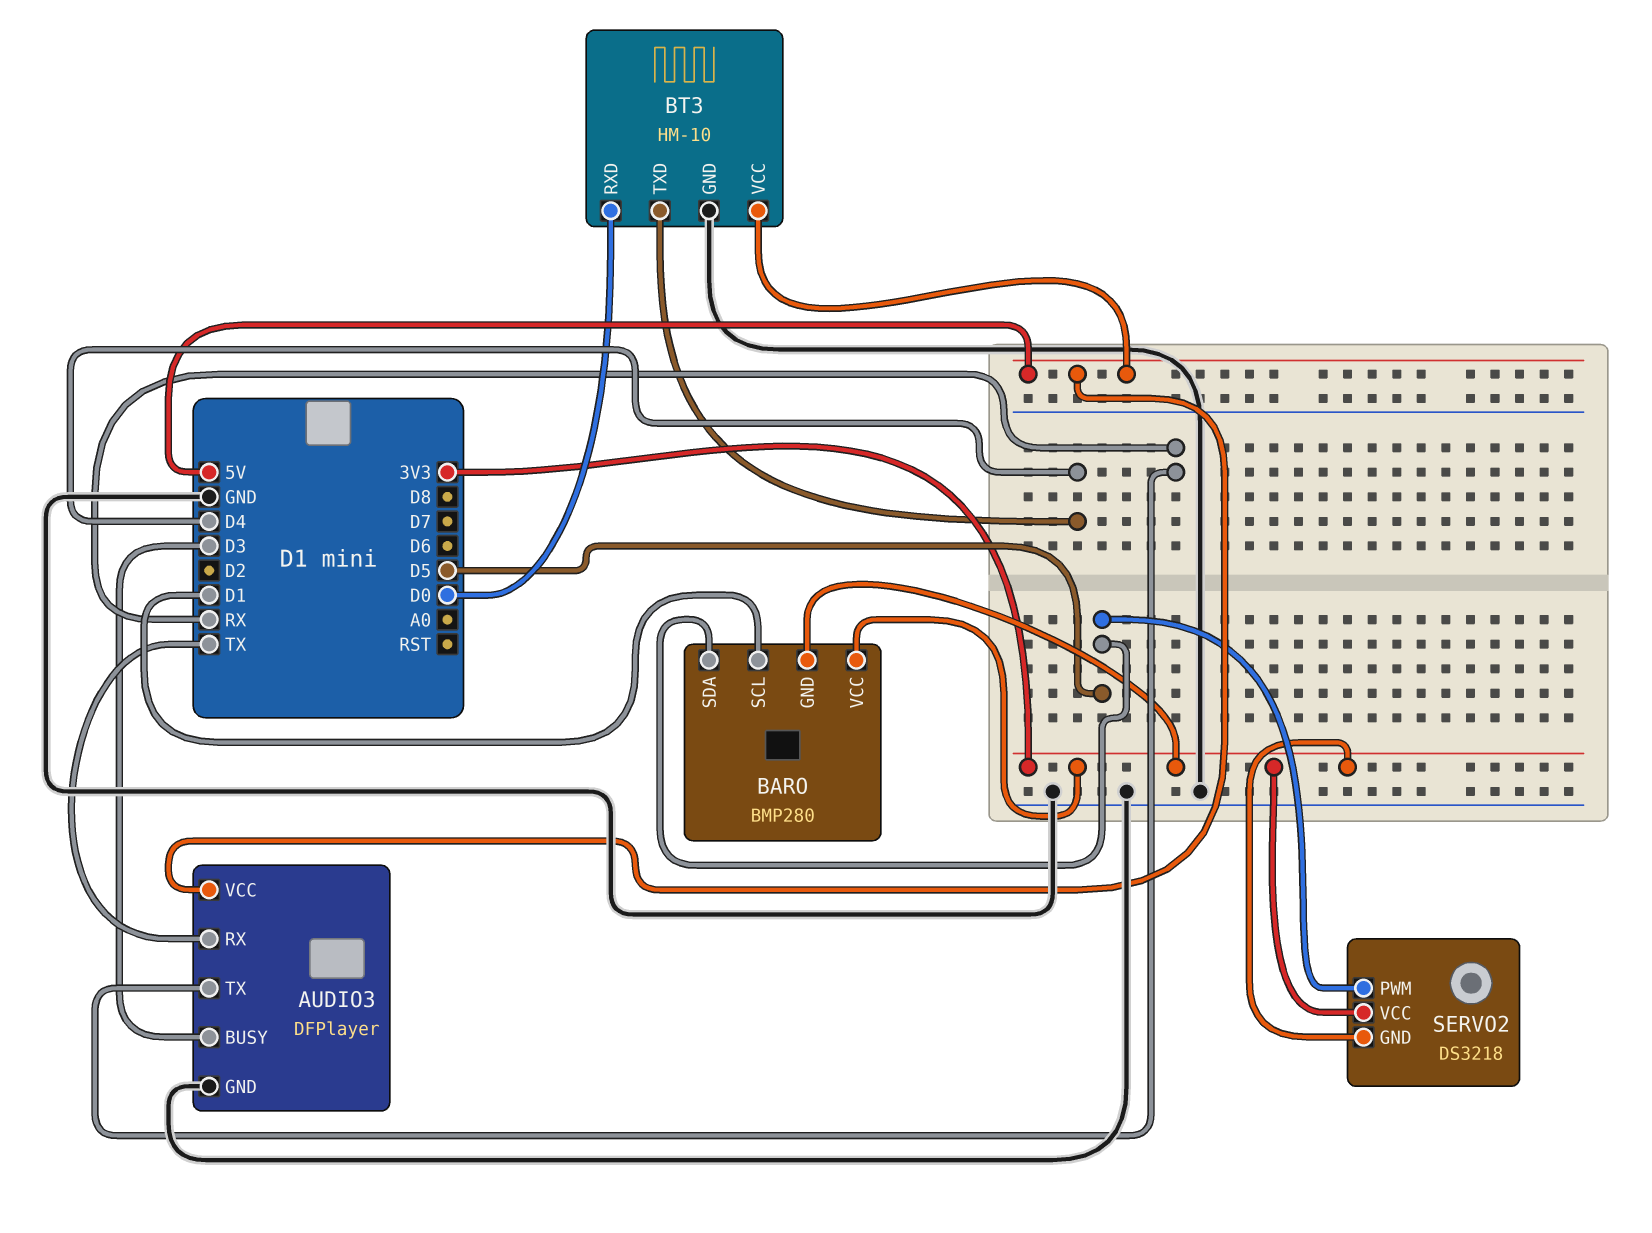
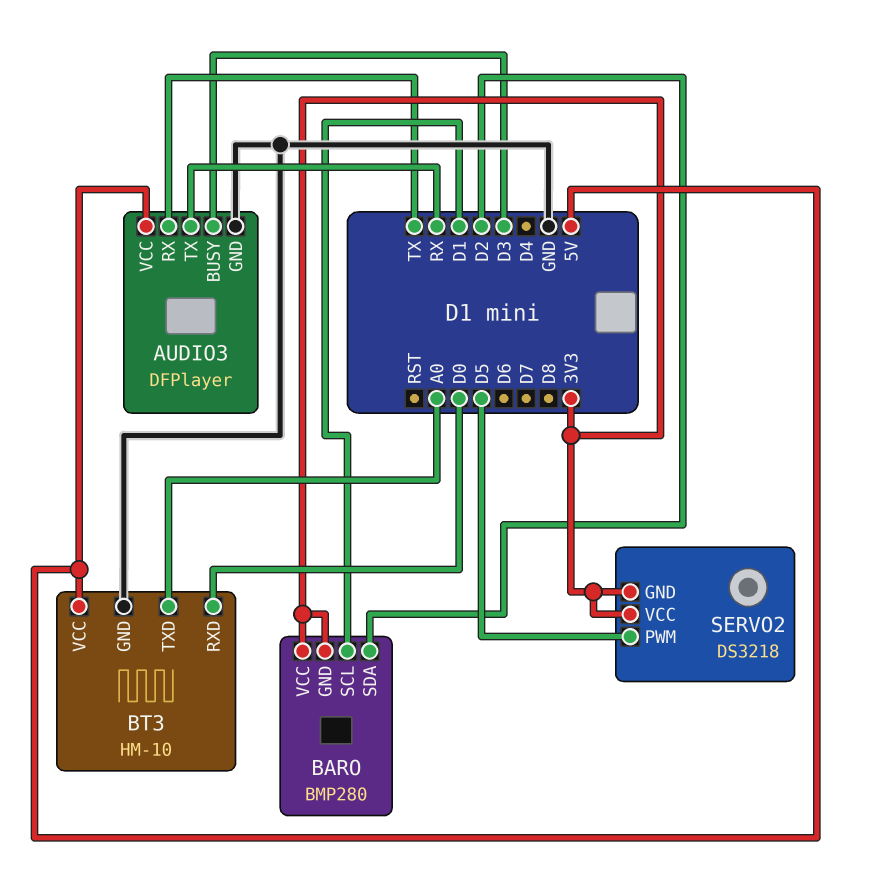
BARO pin SDA: D5 -> D2
BT3 pin TXD: D4 -> A0

